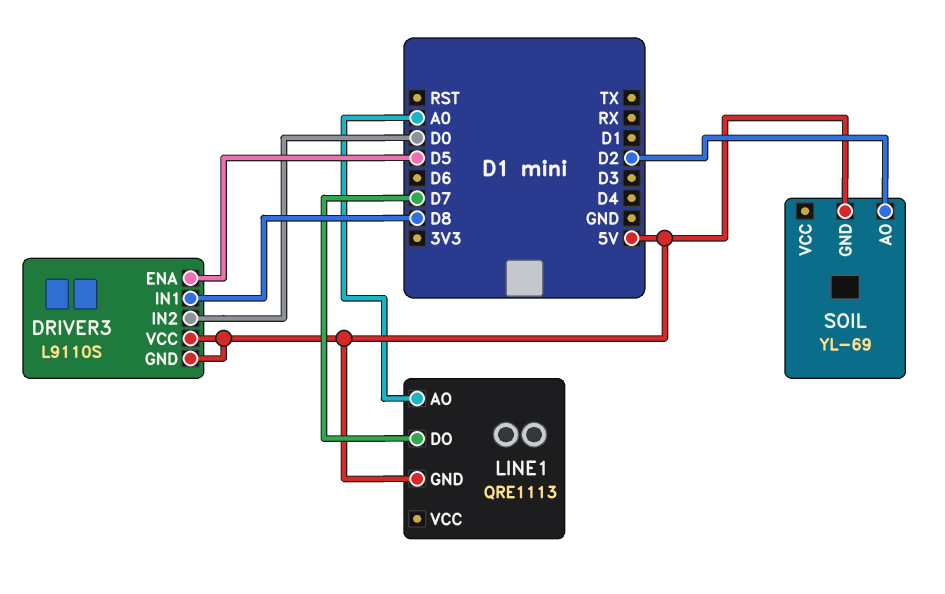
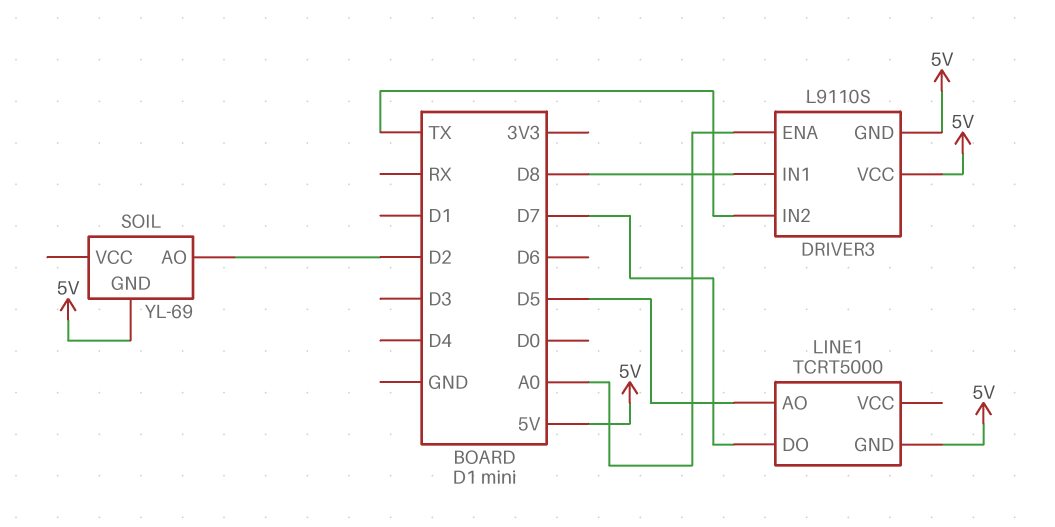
DRIVER3 pin ENA: D5 -> A0
DRIVER3 pin IN2: D0 -> TX
LINE1: QRE1113 -> TCRT5000
LINE1 pin AO: A0 -> D5

